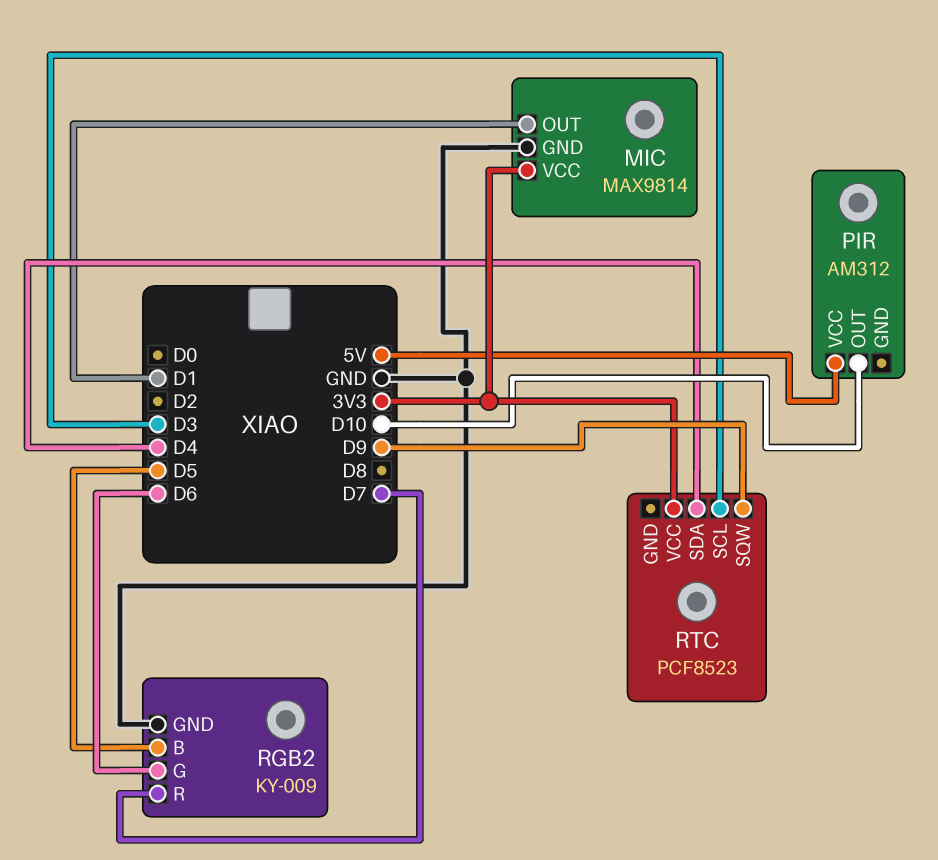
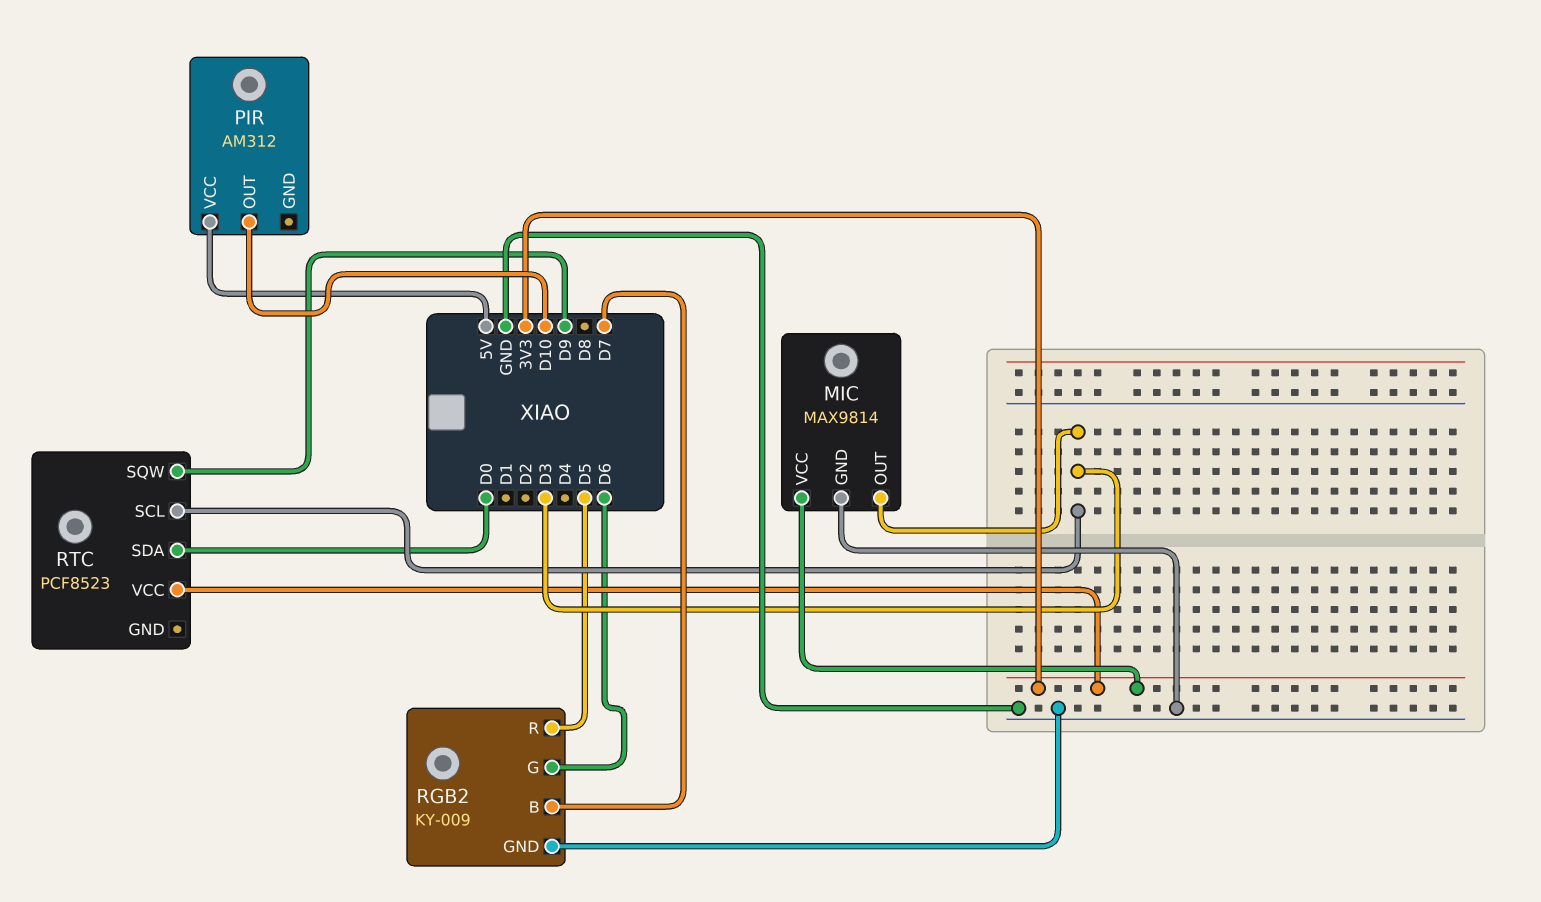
MIC pin OUT: D1 -> D3
RGB2 pin B: D5 -> D7
RGB2 pin R: D7 -> D5
RTC pin SDA: D4 -> D0

